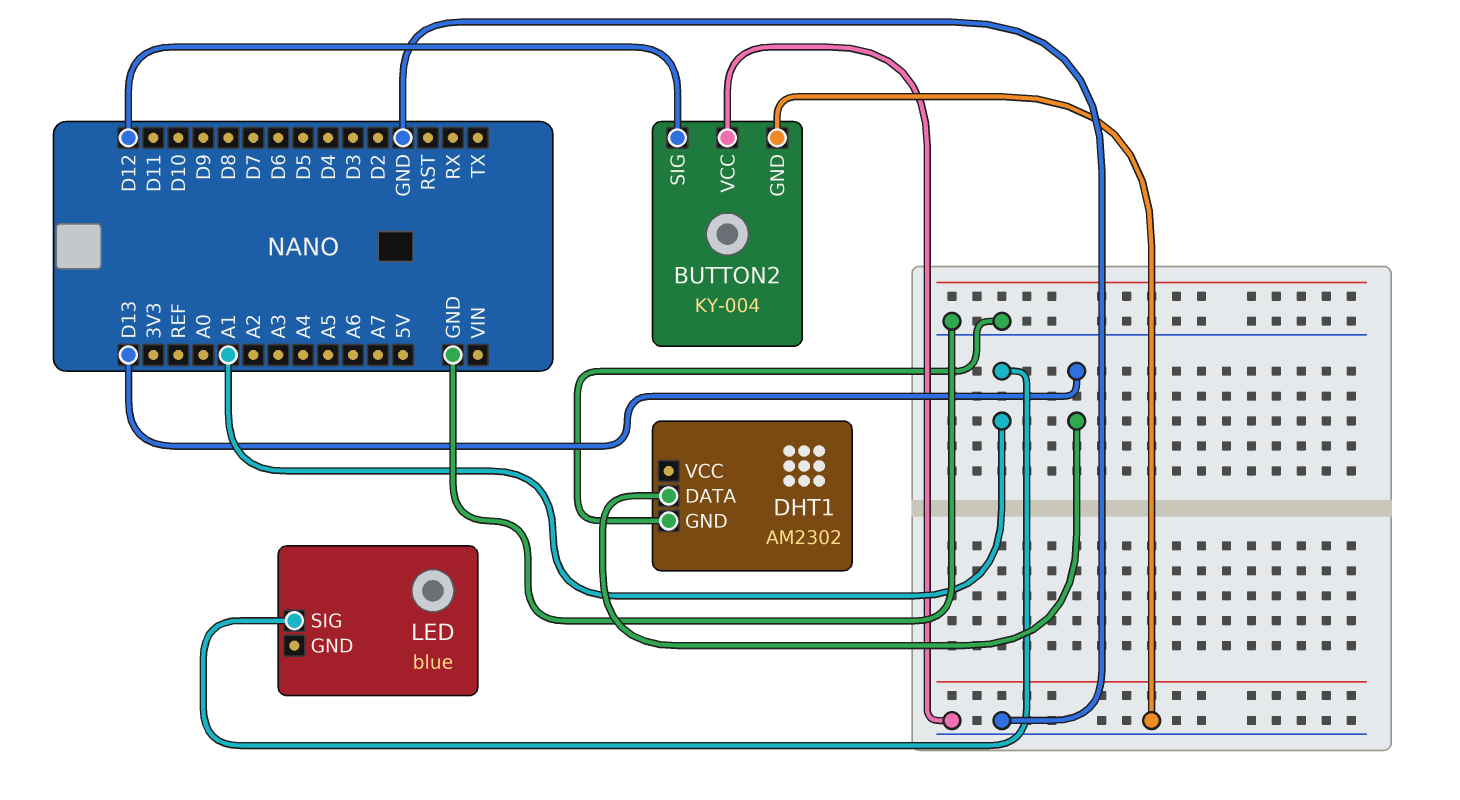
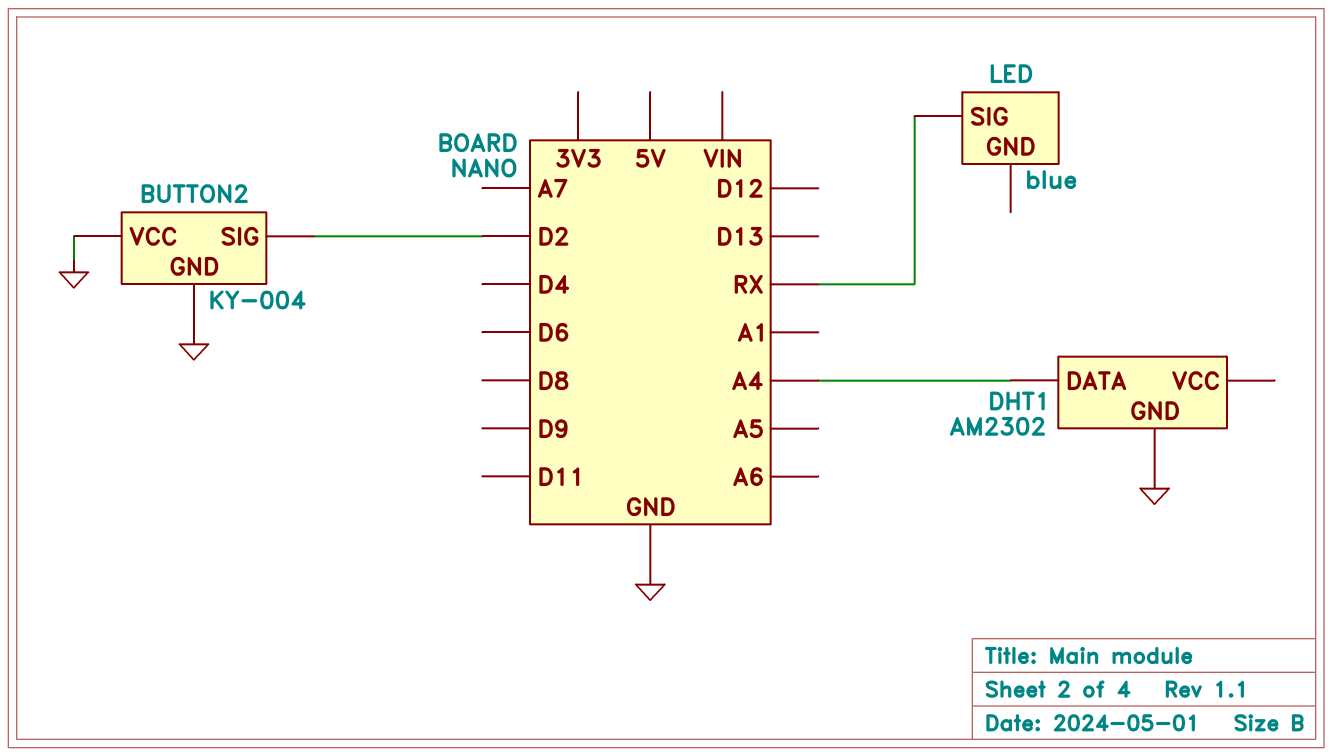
BUTTON2 pin SIG: D12 -> D2
DHT1 pin DATA: D13 -> A4
LED pin SIG: A1 -> RX

